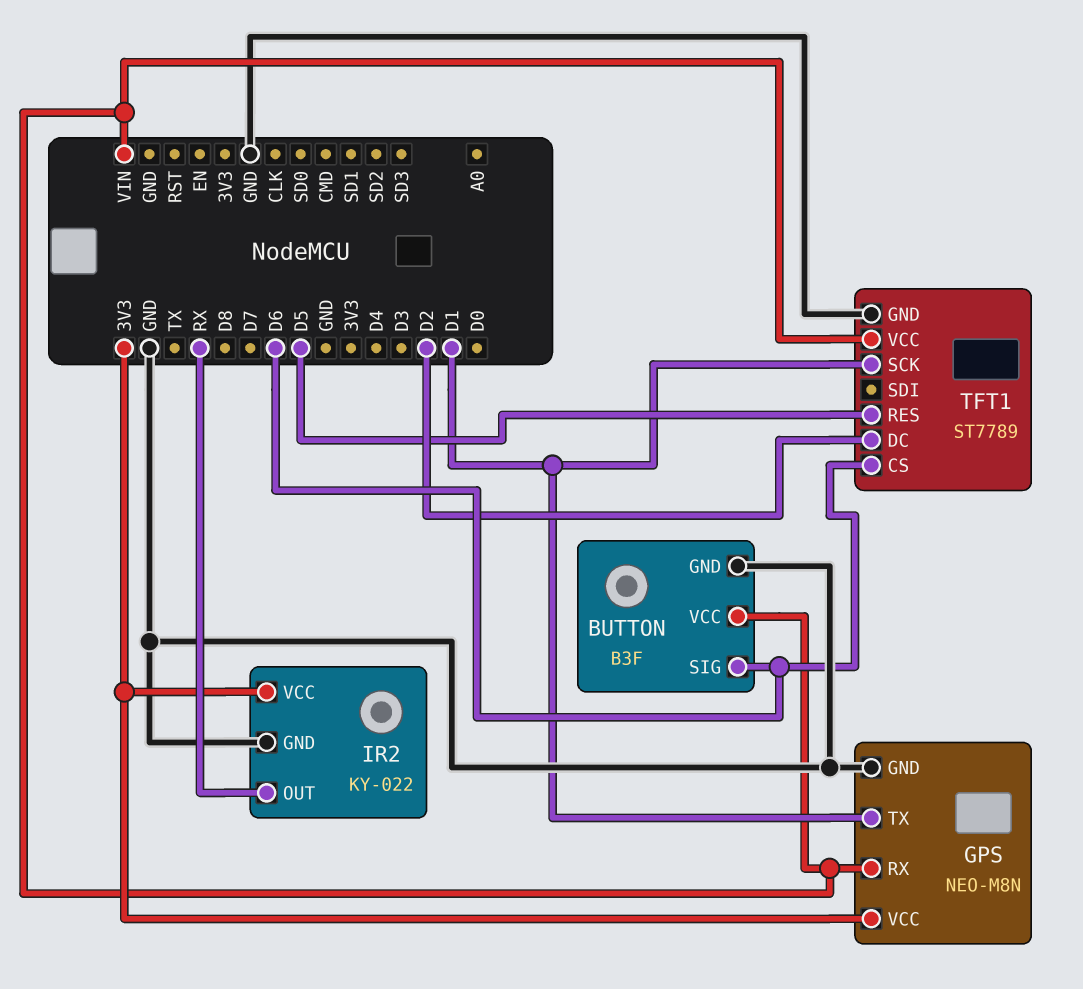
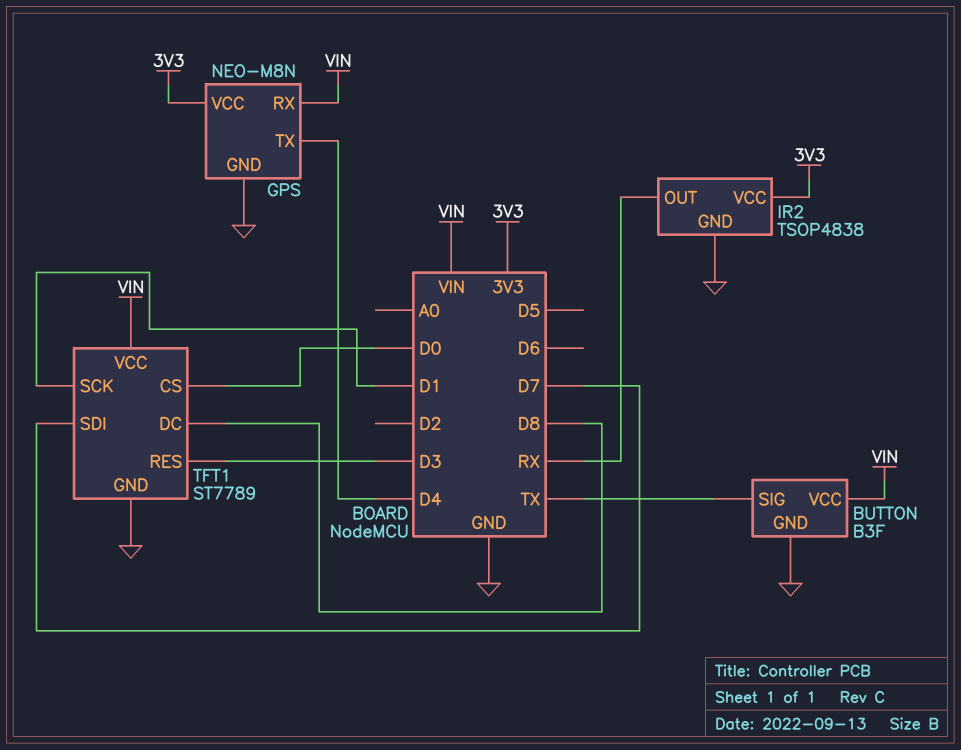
BUTTON pin SIG: D6 -> TX
GPS pin TX: D1 -> D4
IR2: KY-022 -> TSOP4838
TFT1 pin CS: D6 -> D0
TFT1 pin DC: D2 -> D8
TFT1 pin RES: D5 -> D3
TFT1 pin SDI: none -> D7

